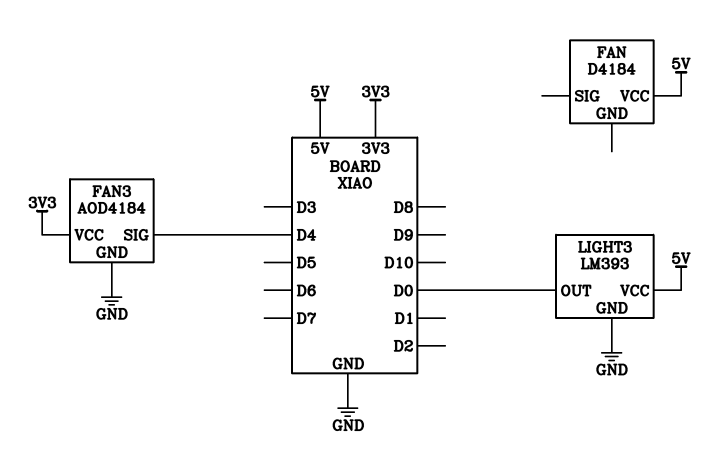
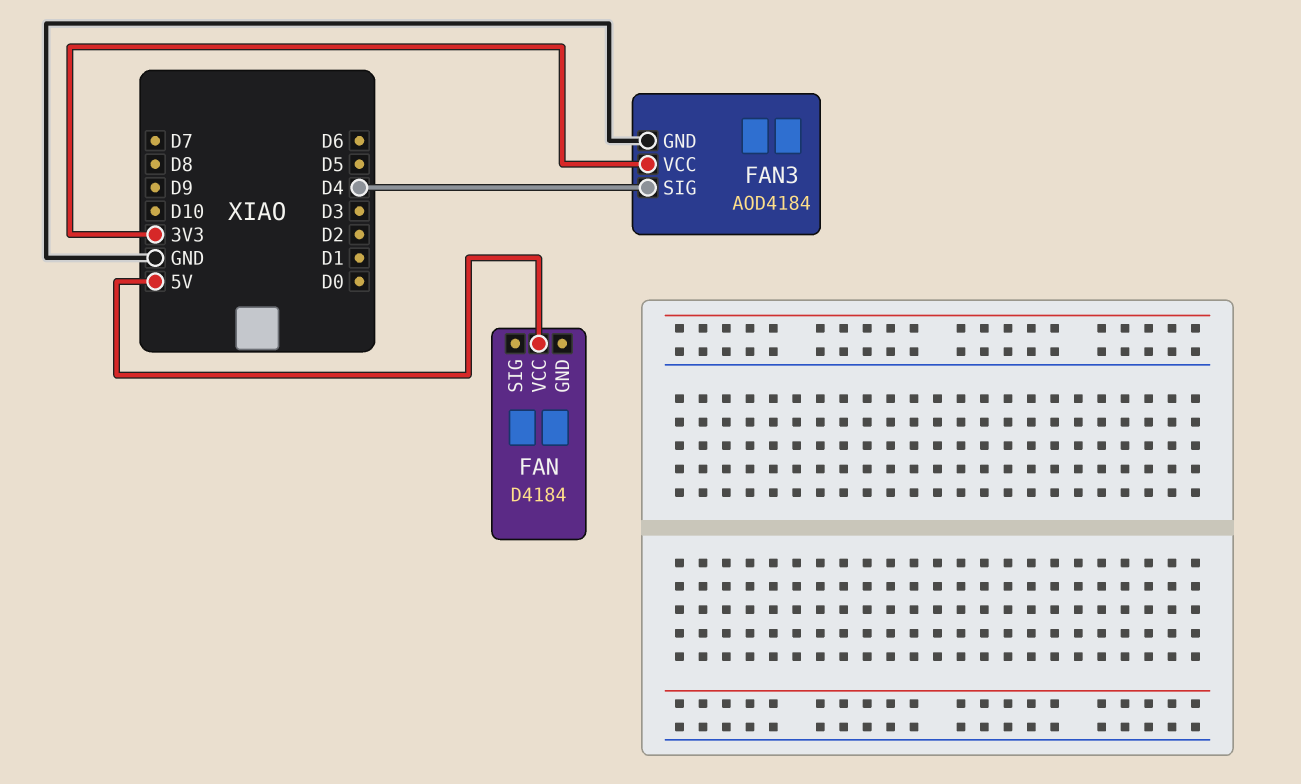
LIGHT3: LM393 -> none
LIGHT3 pin GND: GND -> none
LIGHT3 pin OUT: D0 -> none
LIGHT3 pin VCC: 5V -> none

